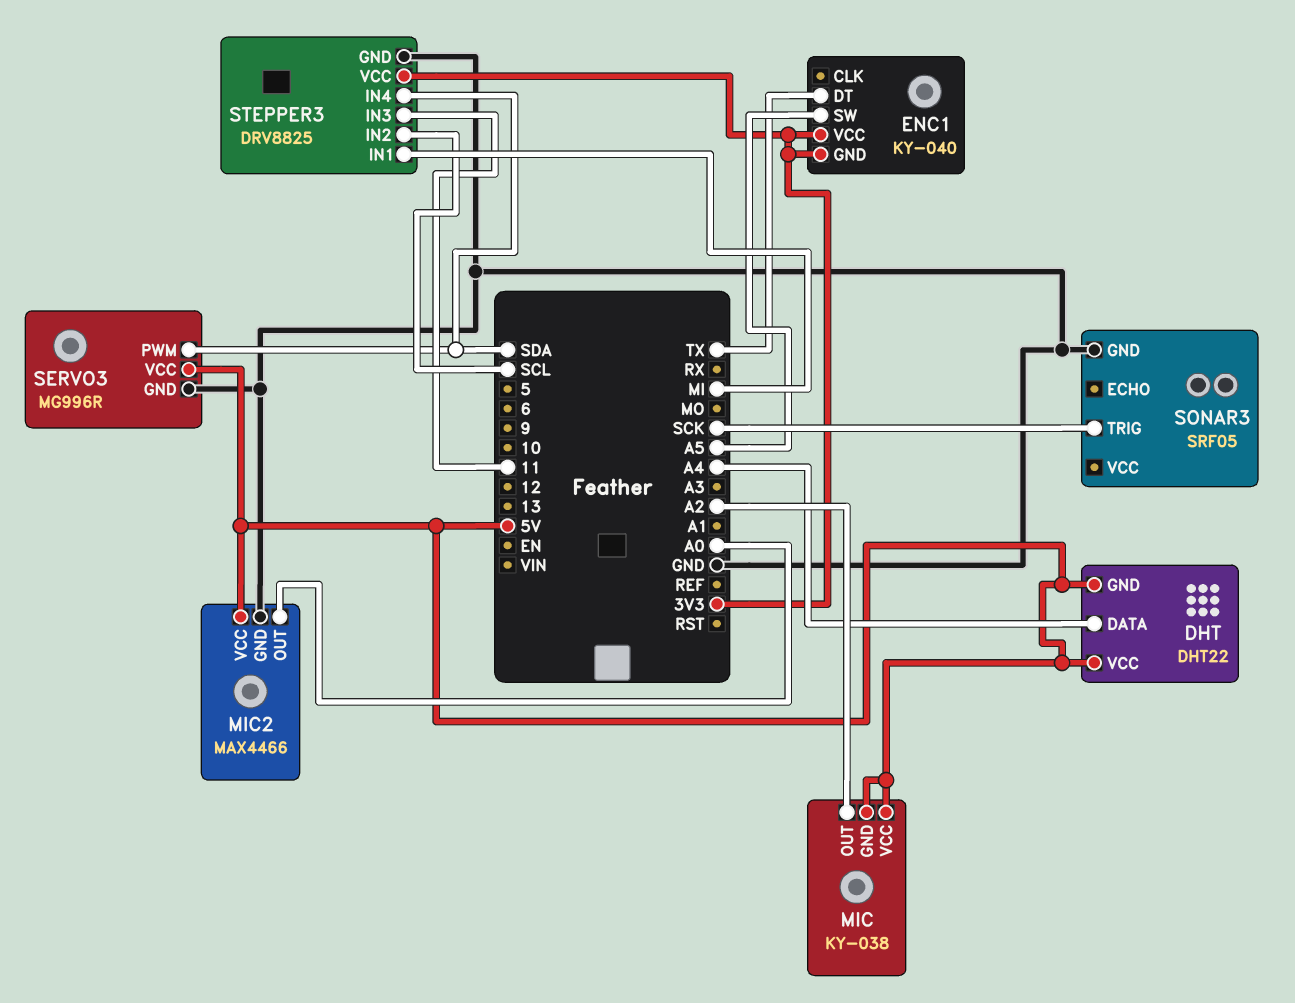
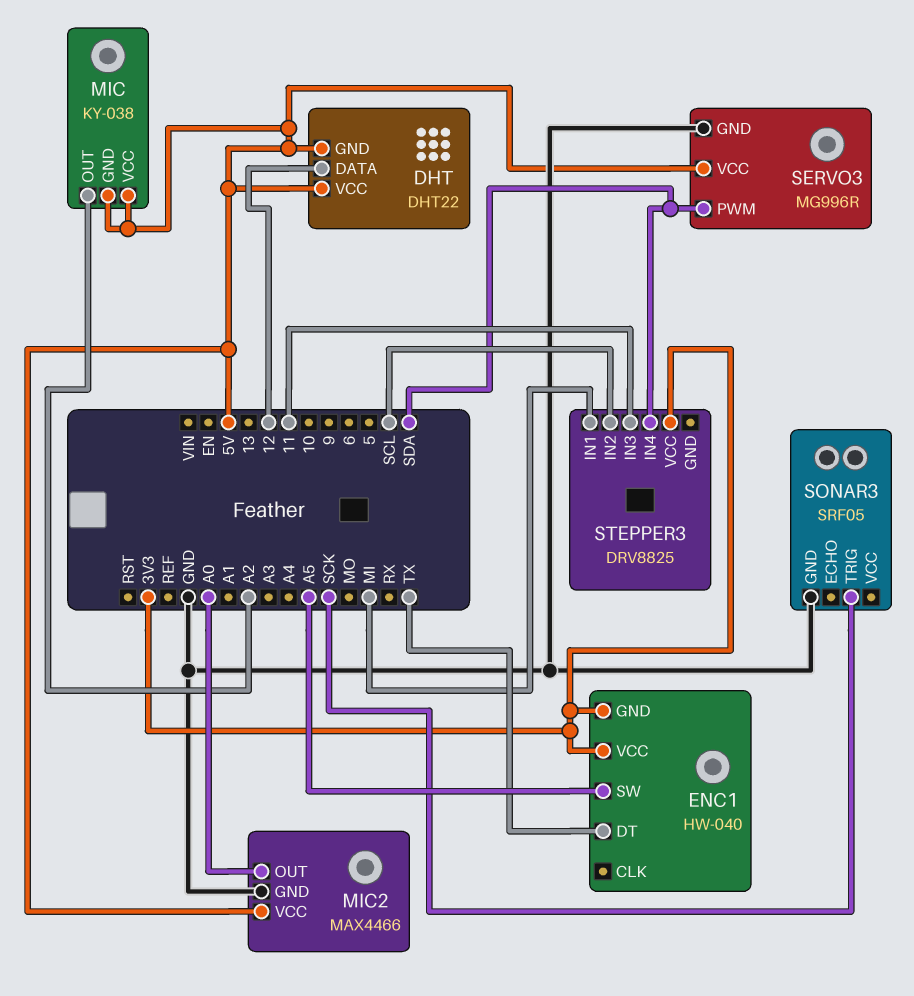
DHT pin DATA: A4 -> 12
ENC1: KY-040 -> HW-040
STEPPER3 pin GND: GND -> none

